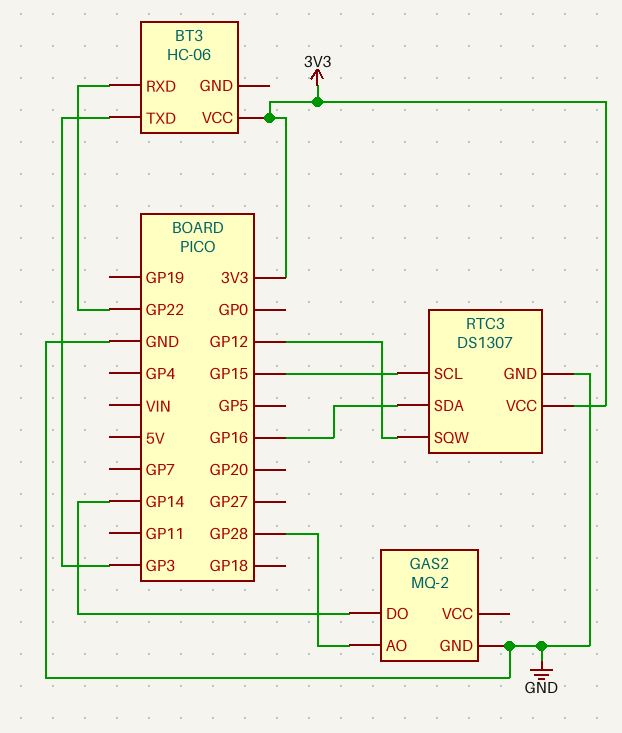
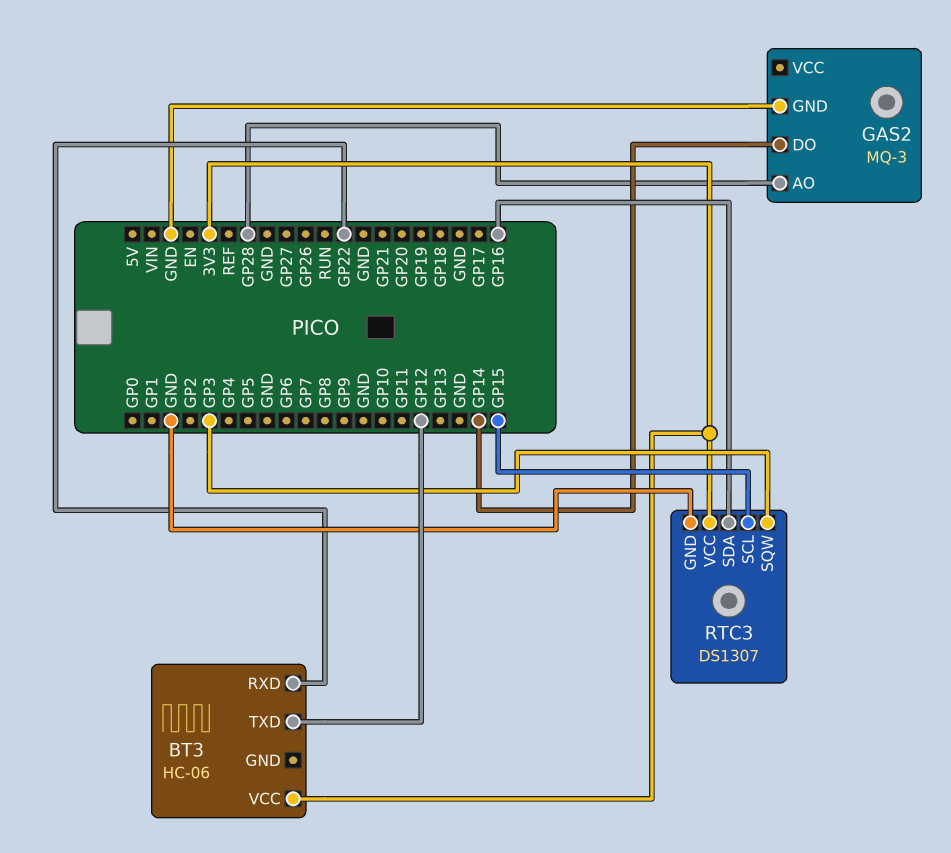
BT3 pin TXD: GP3 -> GP12
GAS2: MQ-2 -> MQ-3
RTC3 pin SQW: GP12 -> GP3

